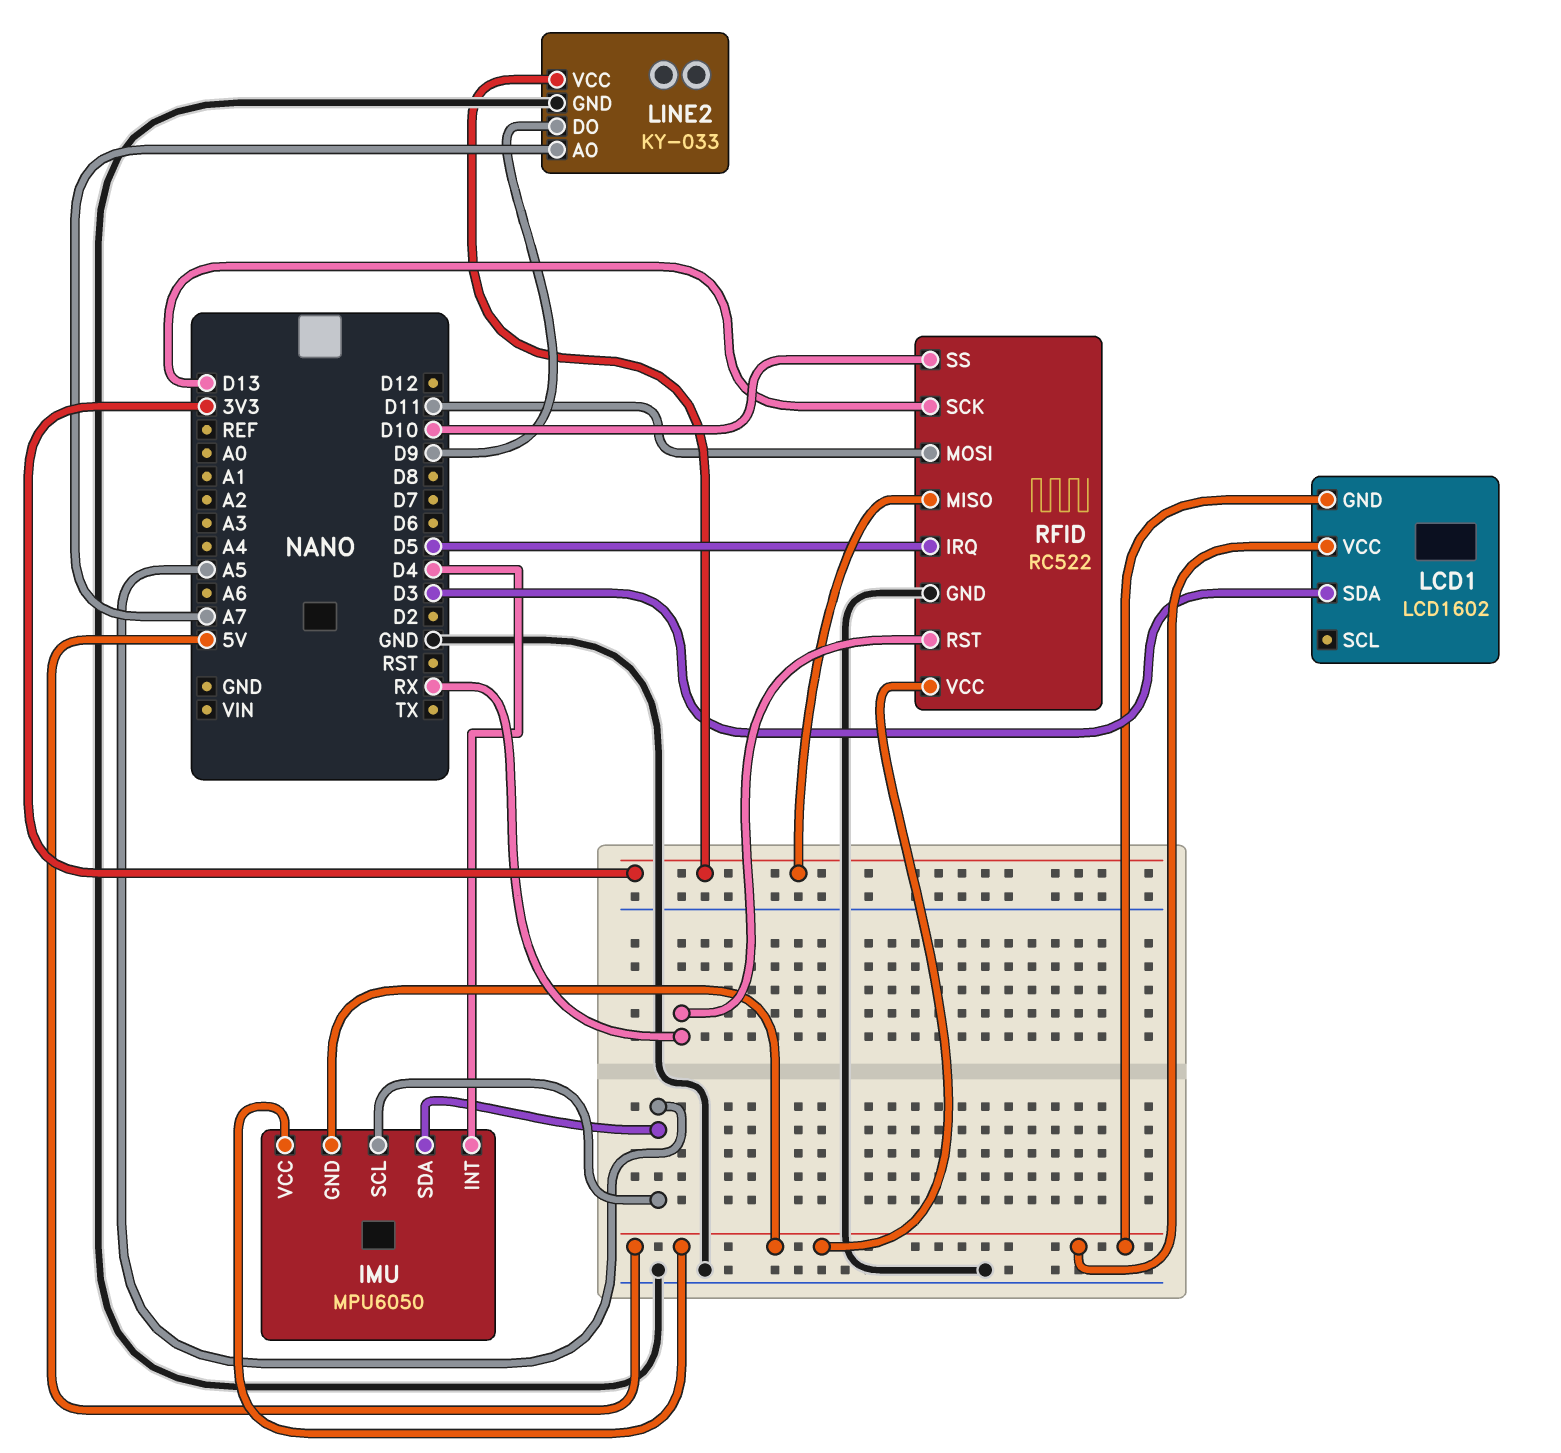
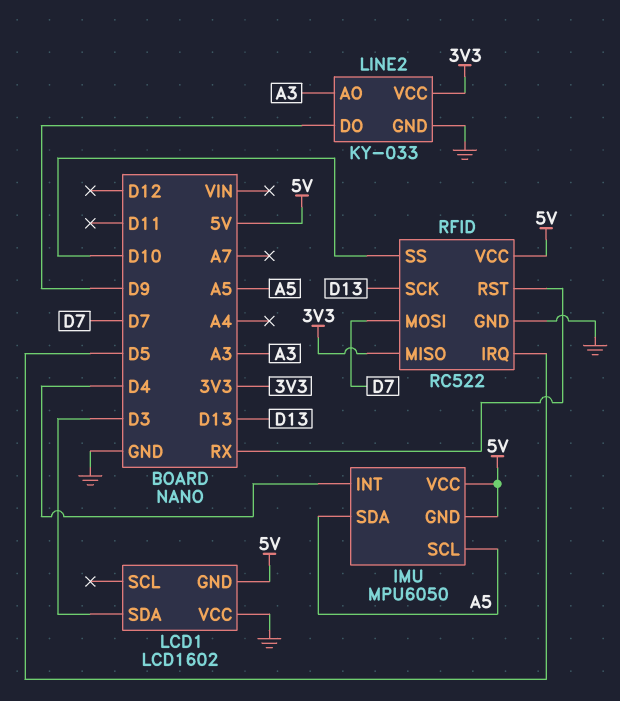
LCD1 pin VCC: 5V -> GND
LINE2 pin AO: A7 -> A3
RFID pin MOSI: D11 -> D7

